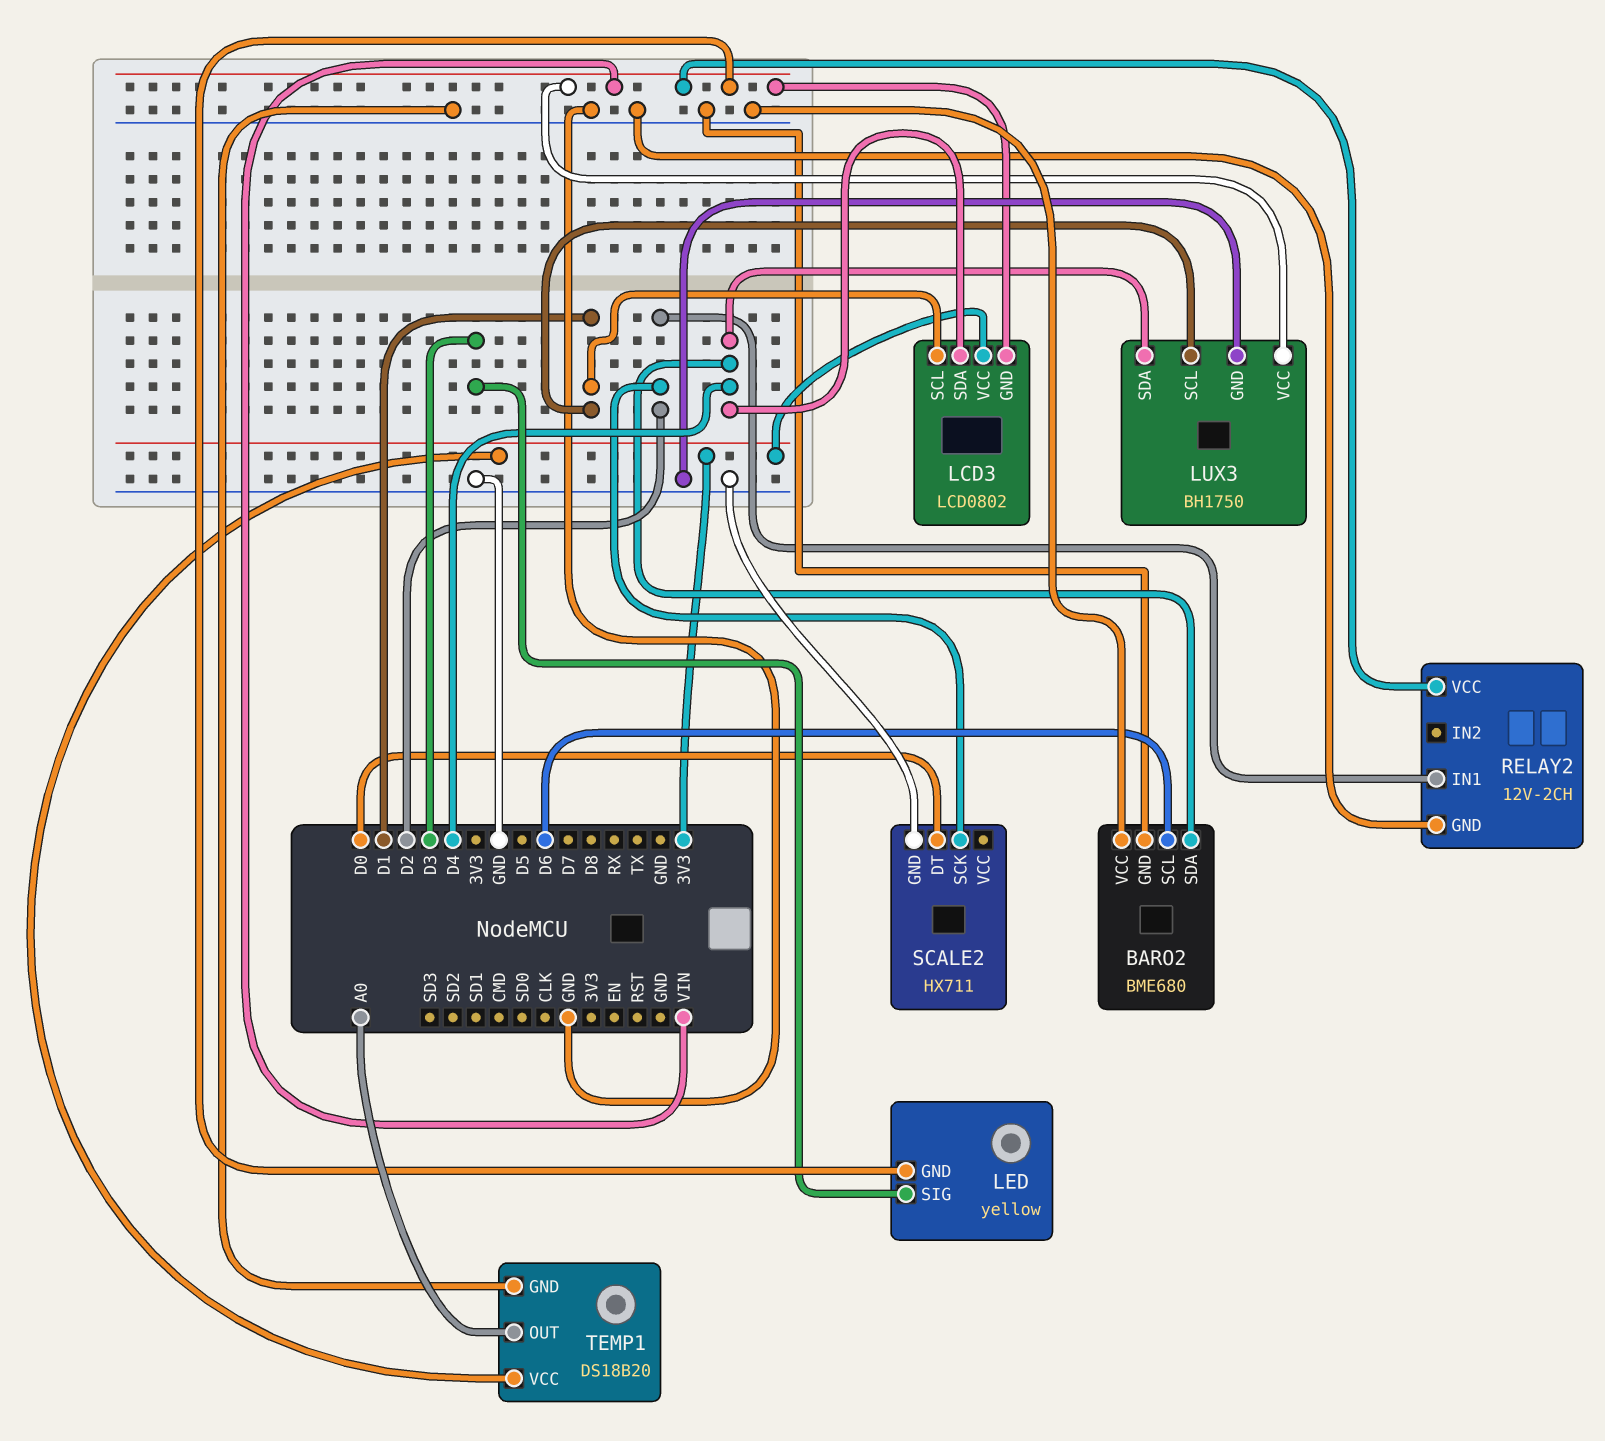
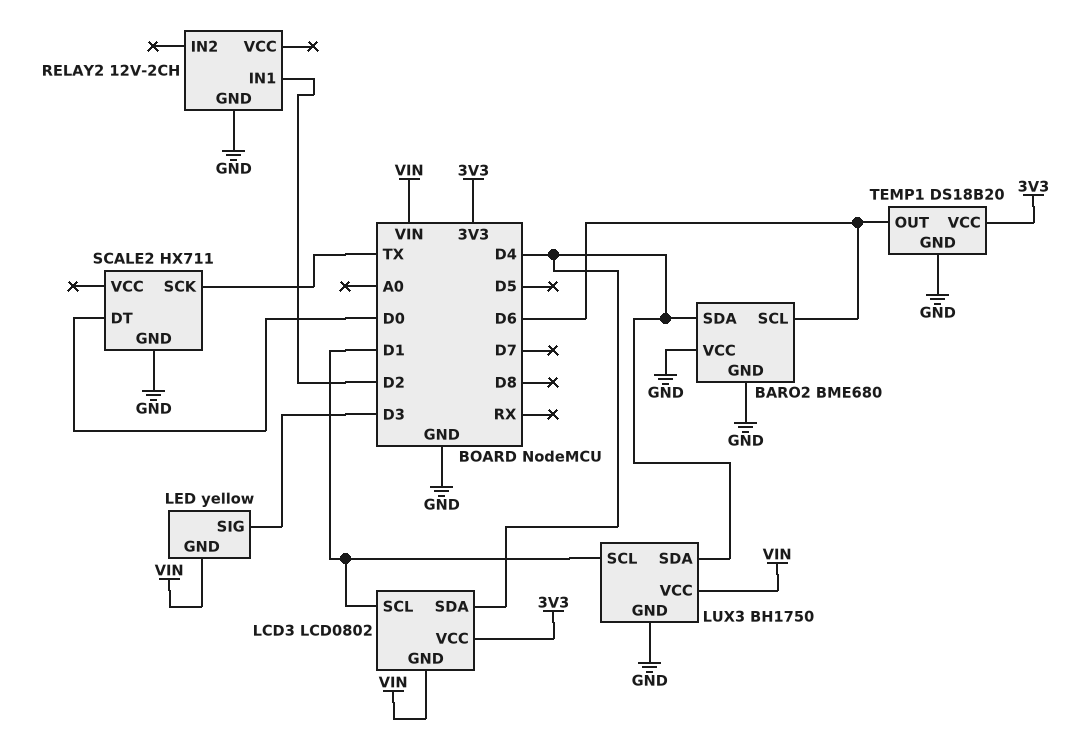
RELAY2 pin VCC: VIN -> none
SCALE2 pin SCK: D2 -> TX
TEMP1 pin OUT: A0 -> D6

